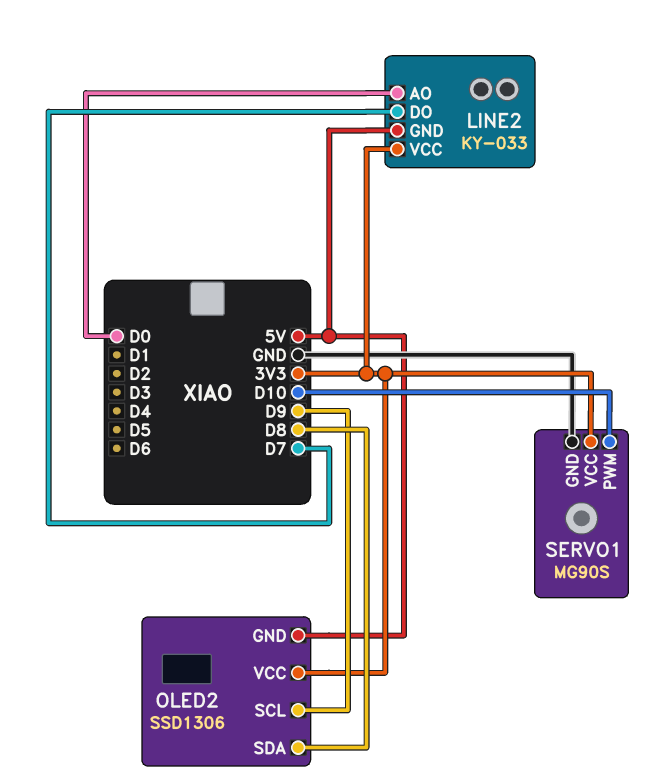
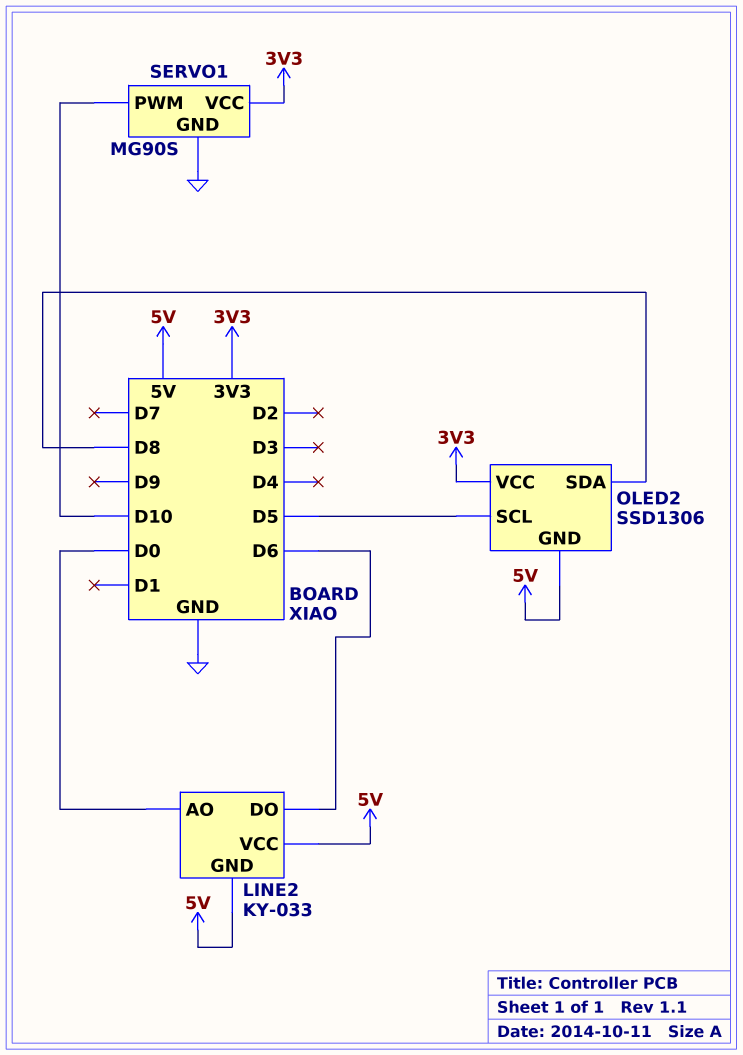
LINE2 pin DO: D7 -> D6
LINE2 pin VCC: 3V3 -> 5V
OLED2 pin SCL: D9 -> D5

